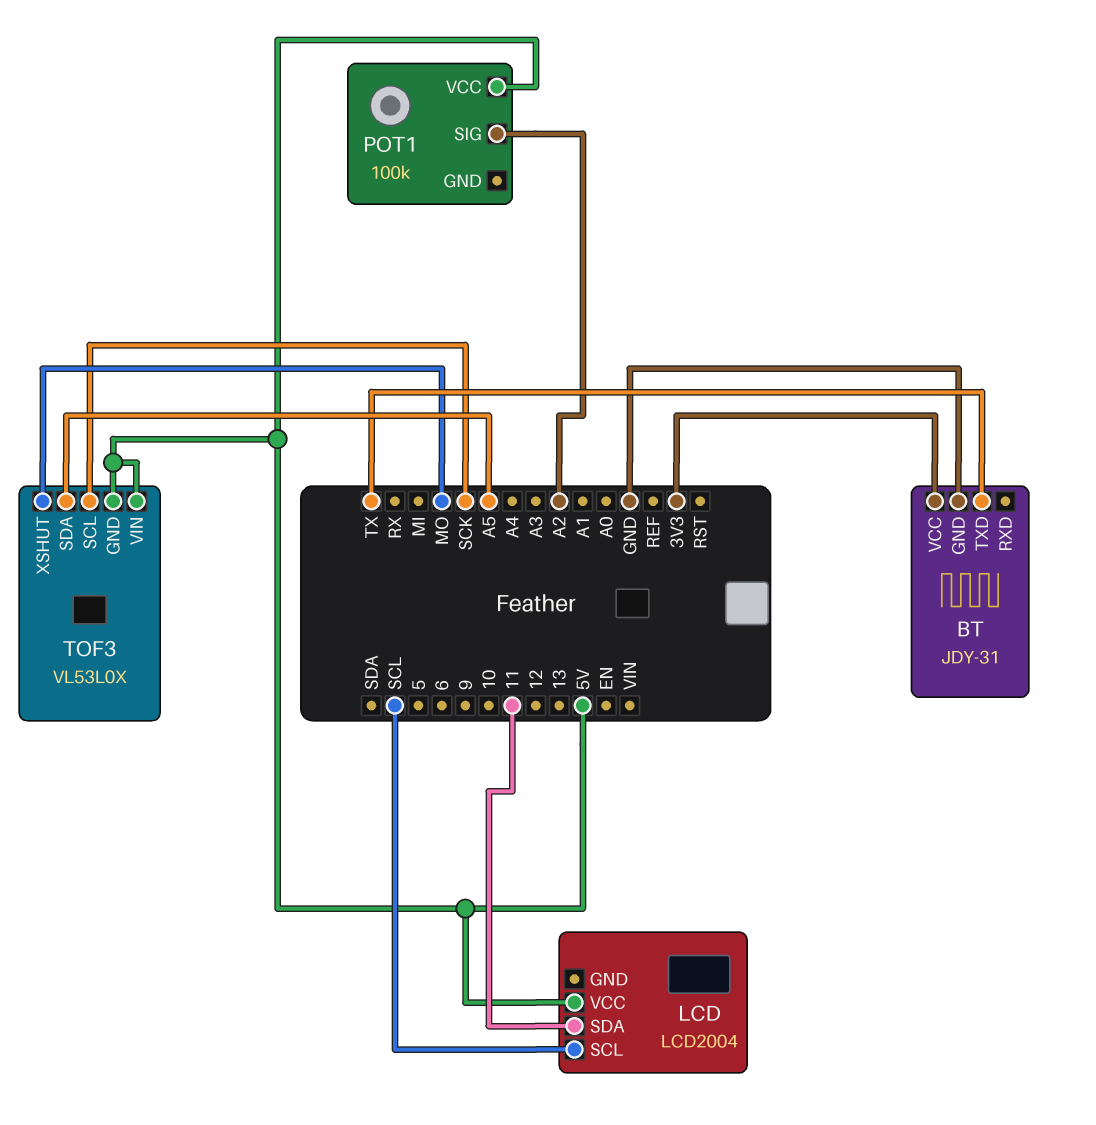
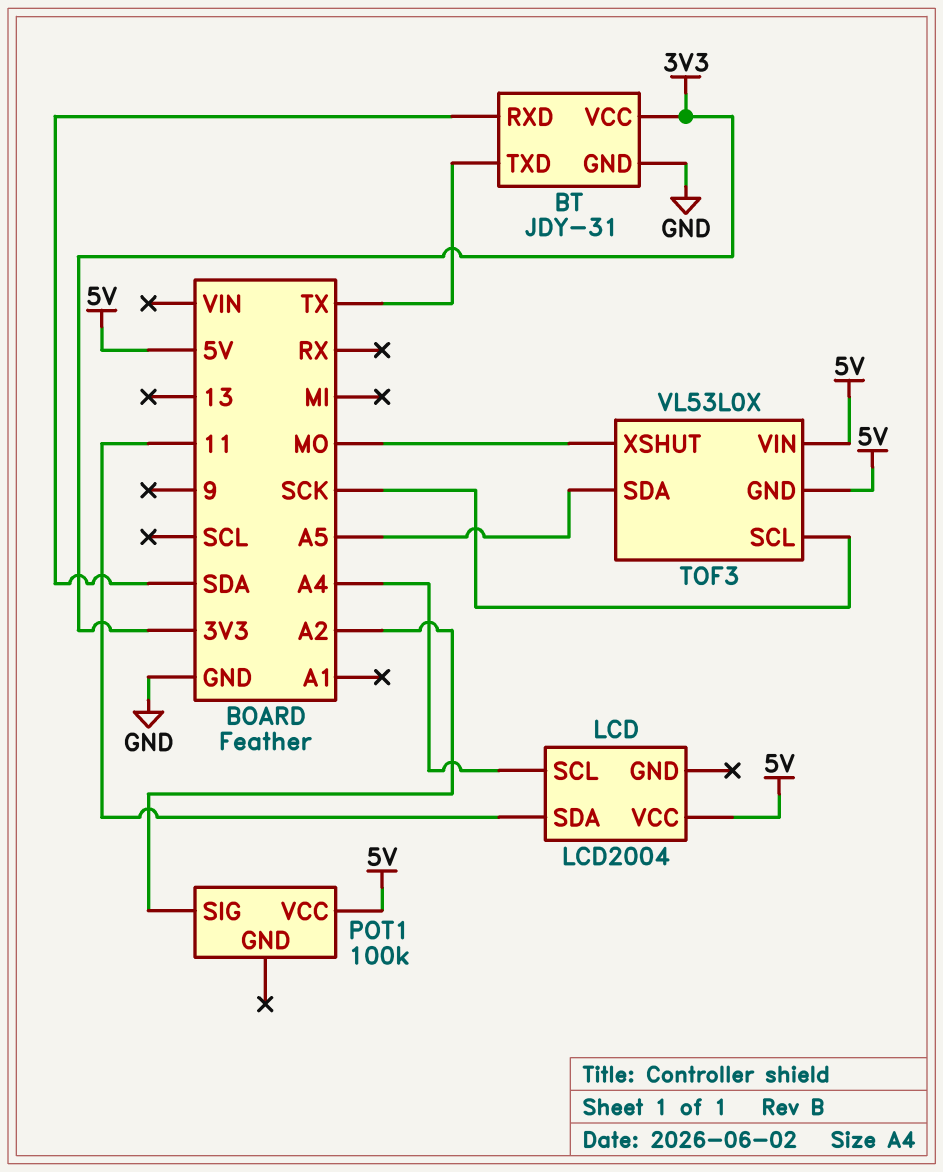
BT pin RXD: none -> SDA
LCD pin SCL: SCL -> A4

